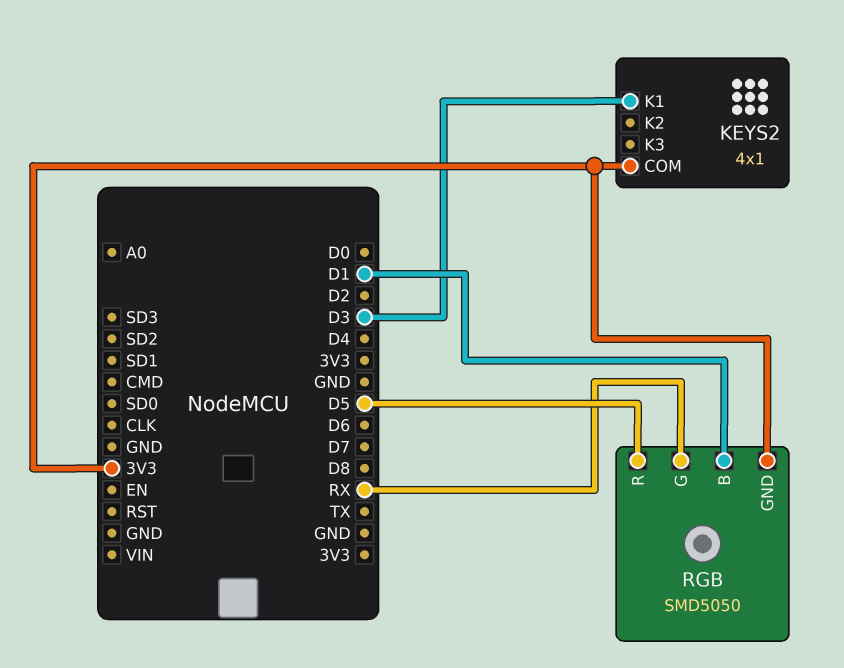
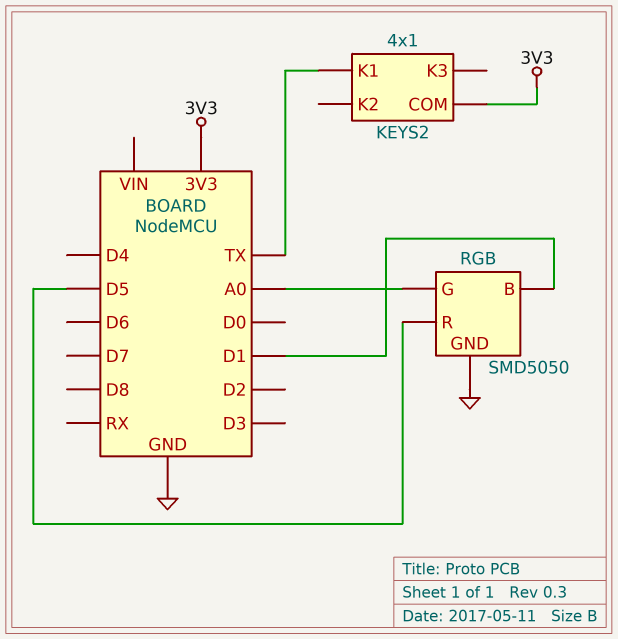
KEYS2 pin K1: D3 -> TX
RGB pin G: RX -> A0
RGB pin GND: 3V3 -> GND

